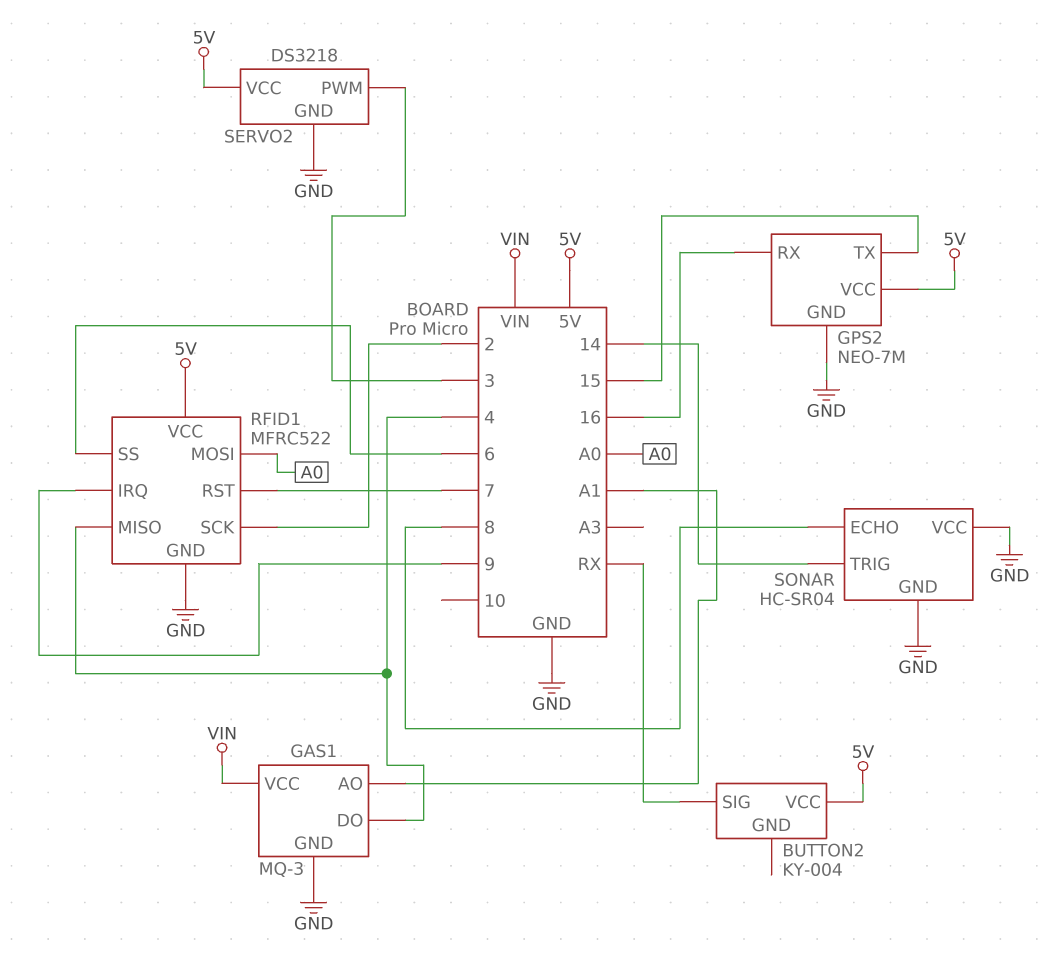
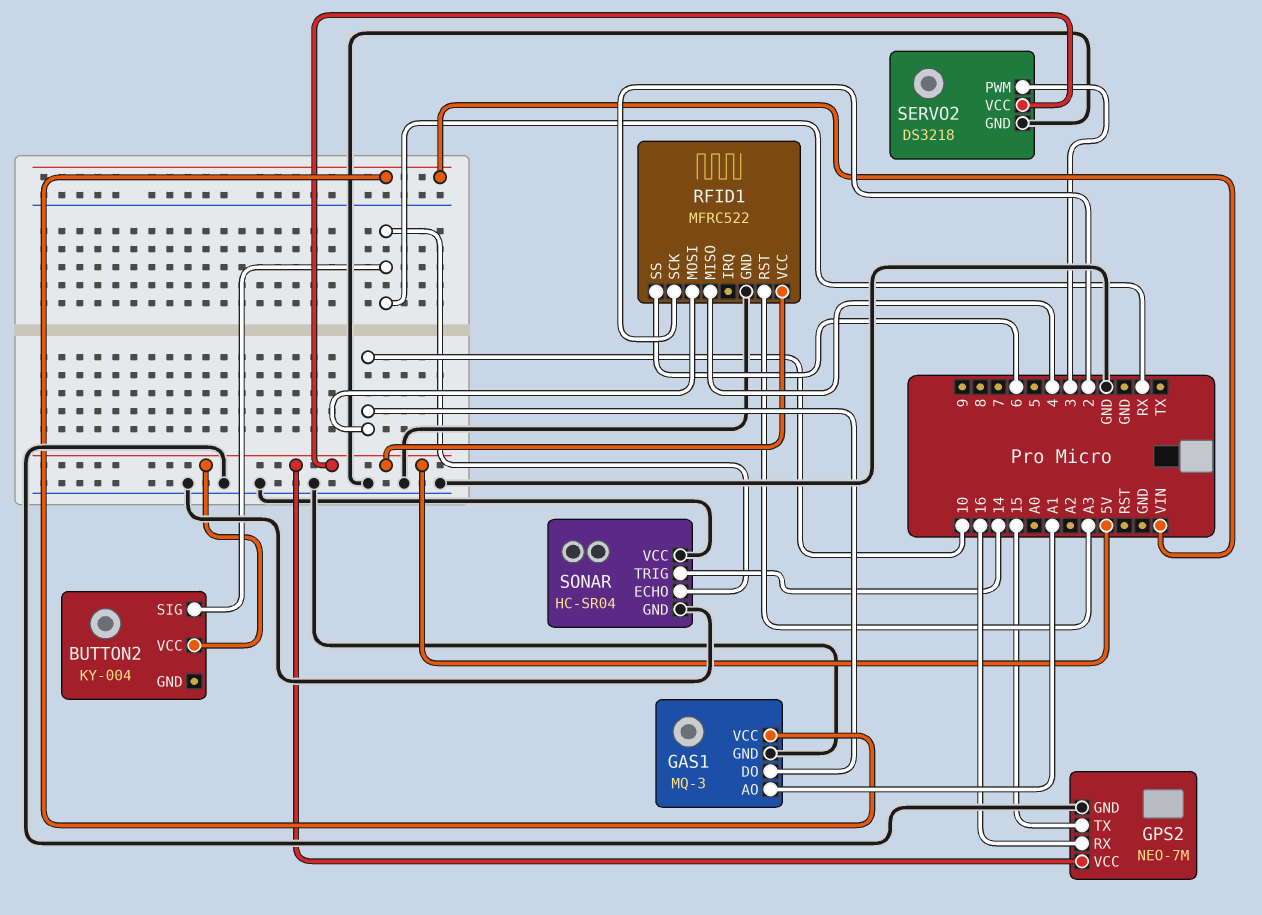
GAS1 pin DO: 4 -> 10
RFID1 pin IRQ: 9 -> none
RFID1 pin MOSI: A0 -> 10
RFID1 pin RST: 7 -> A3
SONAR pin ECHO: 8 -> RX

